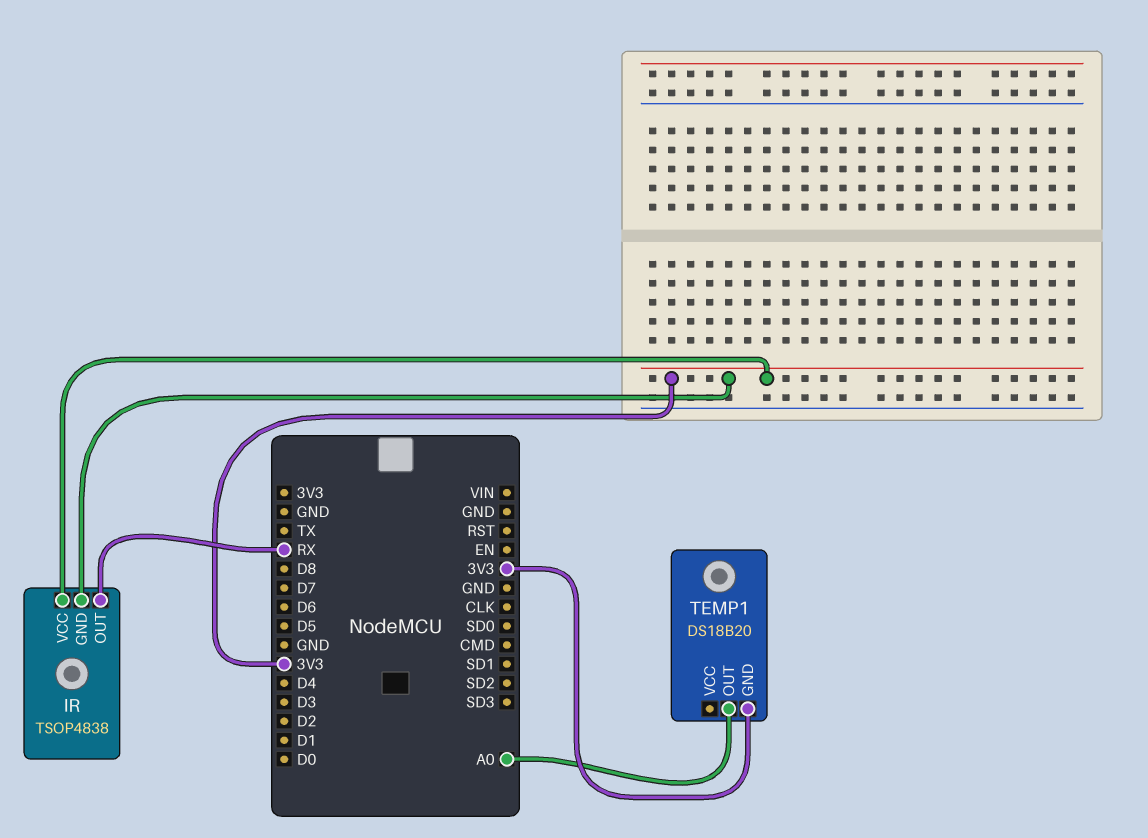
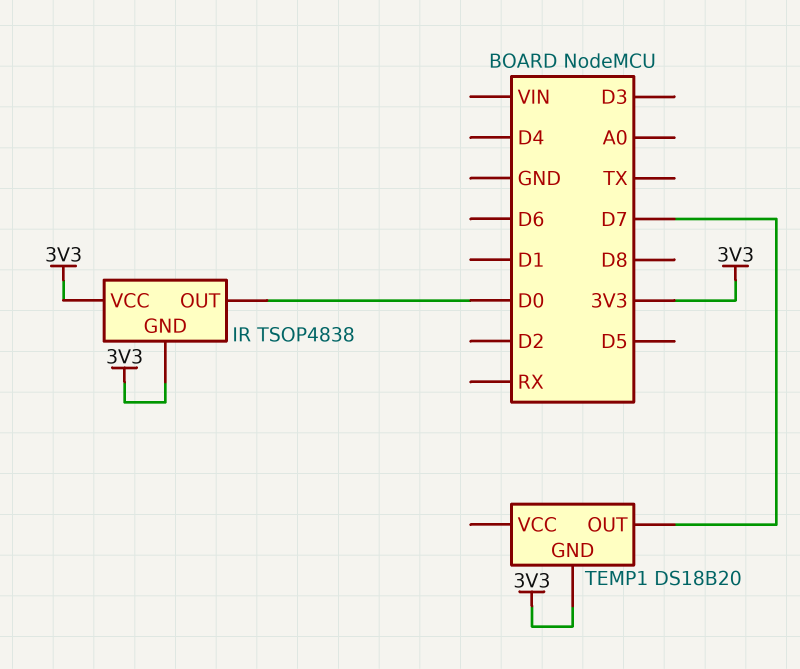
IR pin OUT: RX -> D0
TEMP1 pin OUT: A0 -> D7

